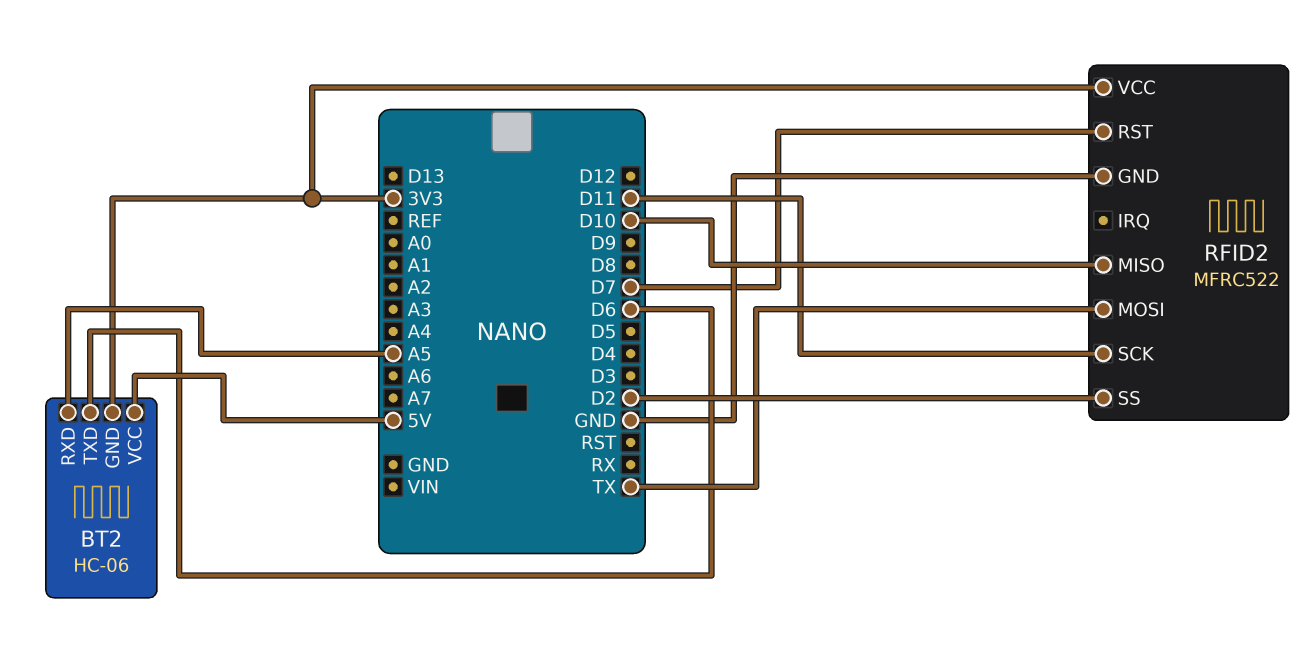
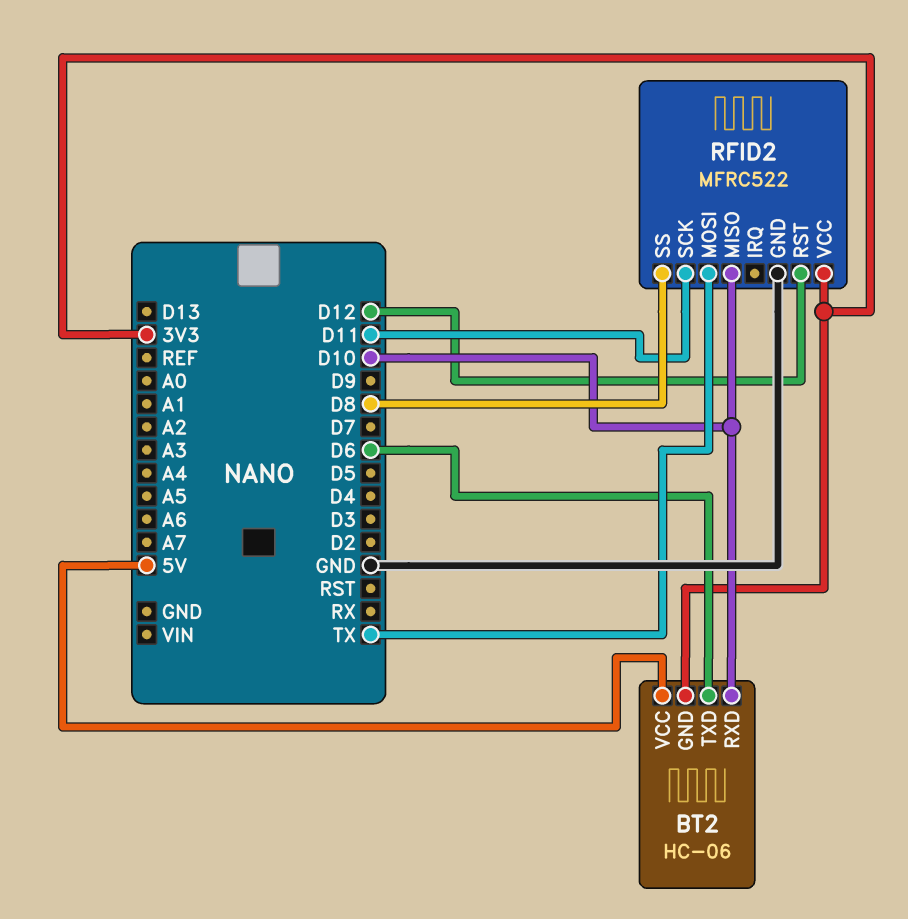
BT2 pin RXD: A5 -> D10
RFID2 pin RST: D7 -> D12
RFID2 pin SS: D2 -> D8

